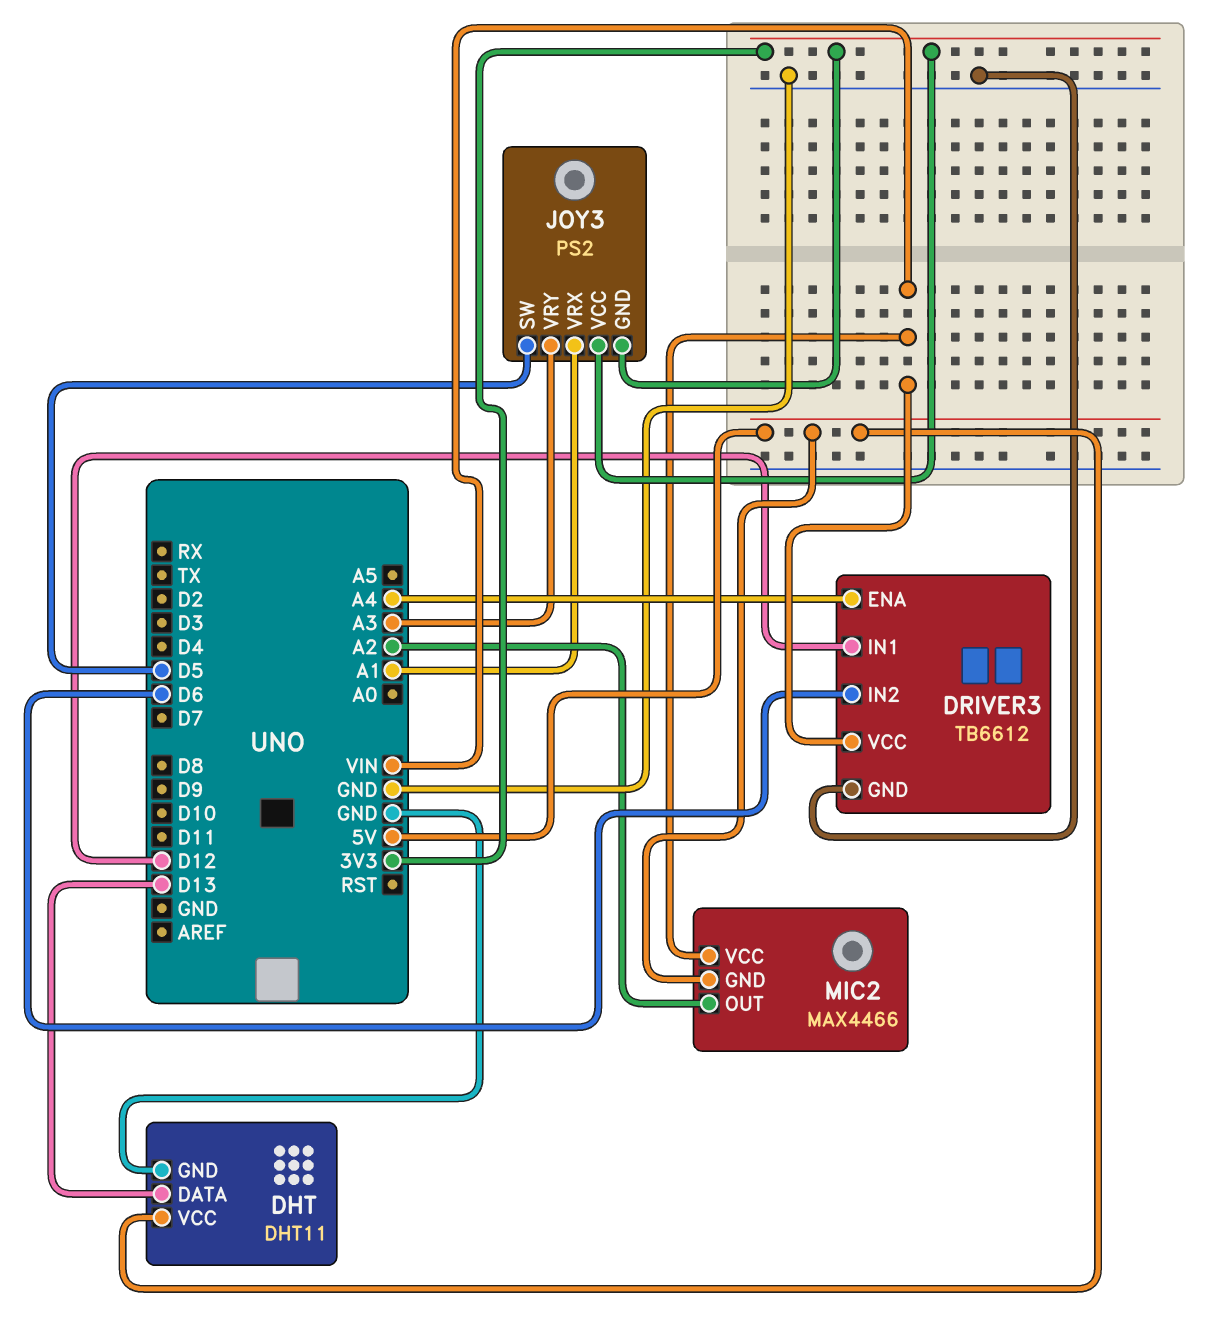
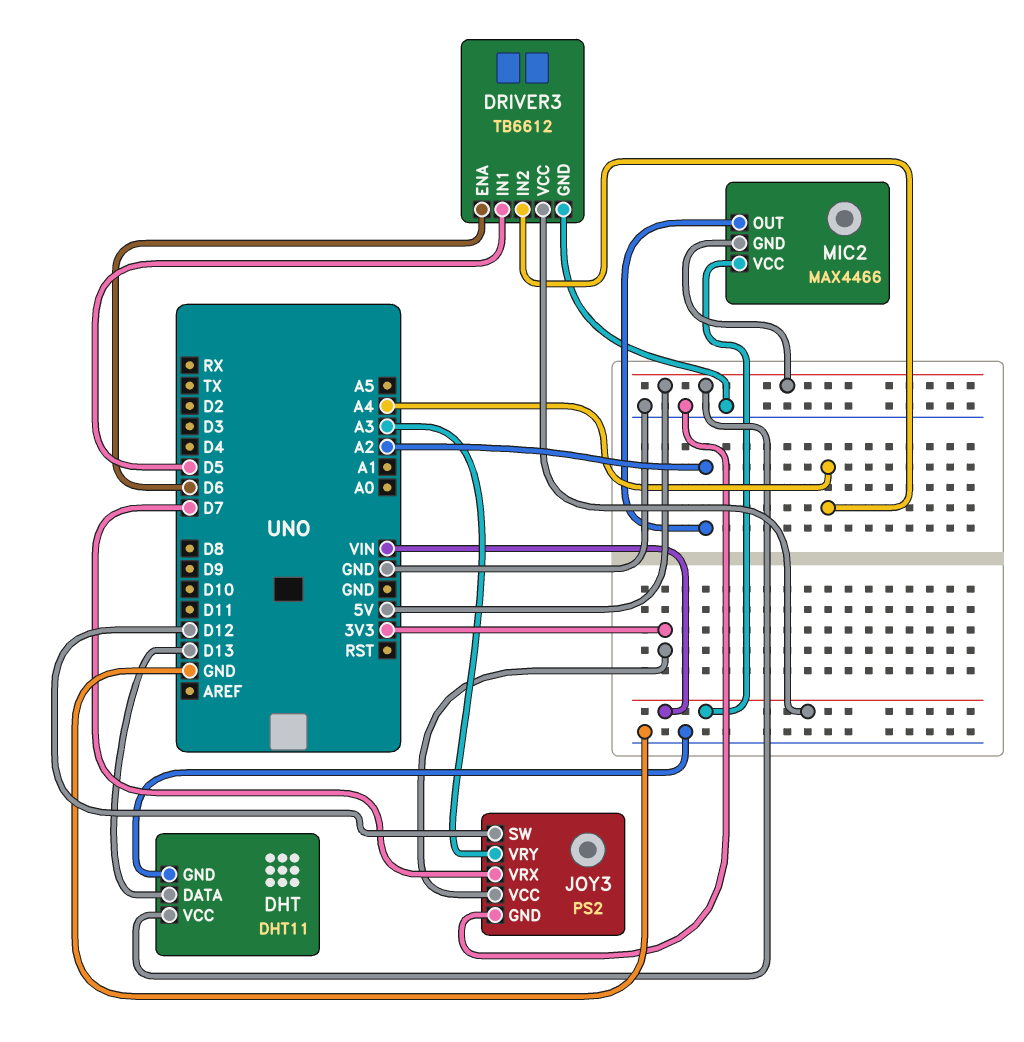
DRIVER3 pin ENA: A4 -> D6
DRIVER3 pin IN1: D12 -> D5
DRIVER3 pin IN2: D6 -> A4
JOY3 pin GND: 3V3 -> GND
JOY3 pin SW: D5 -> D12
JOY3 pin VRX: A1 -> D7

